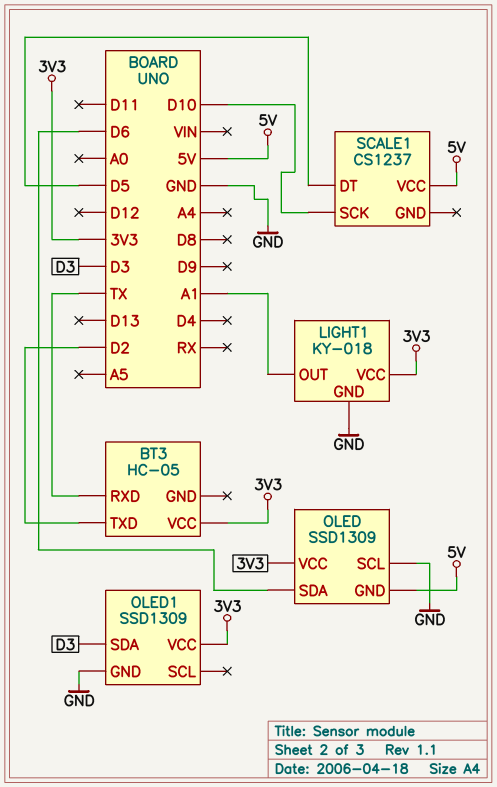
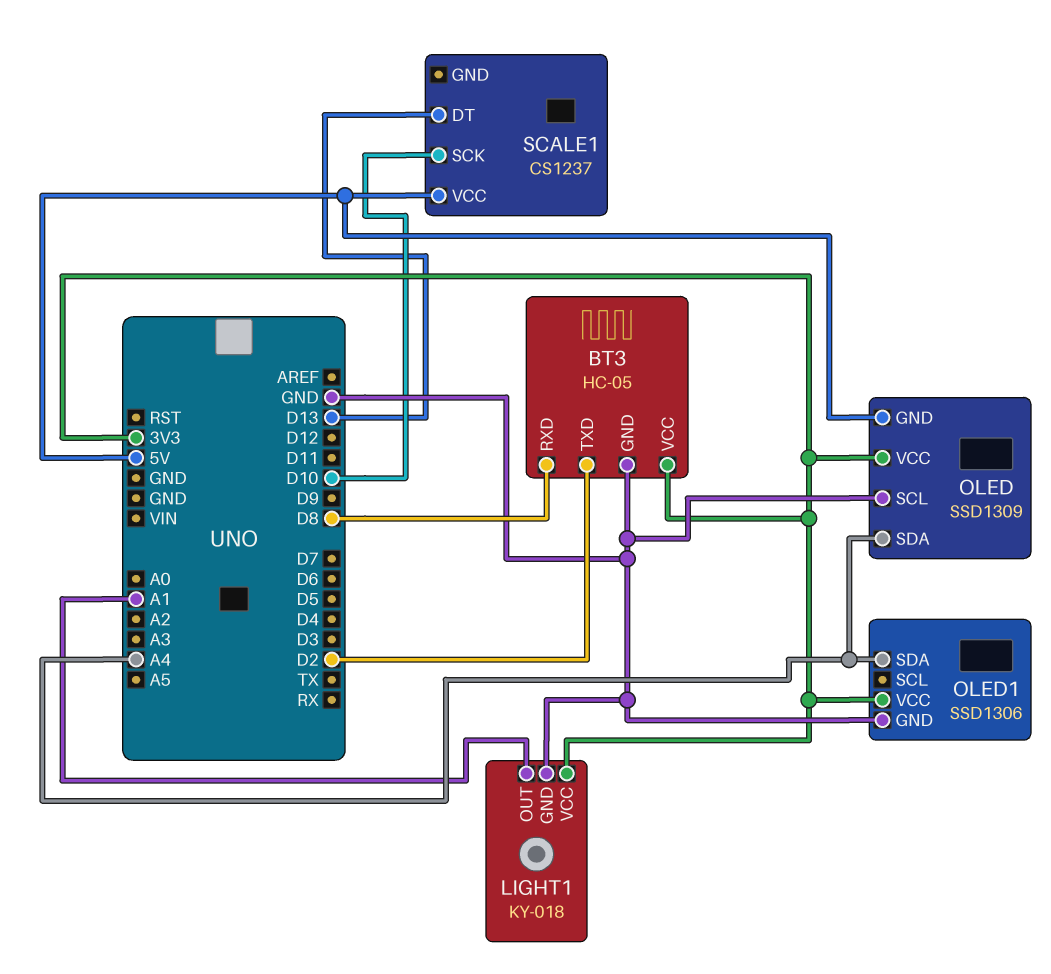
BT3 pin GND: none -> GND
BT3 pin RXD: TX -> D8
OLED pin SDA: D6 -> A4
OLED1: SSD1309 -> SSD1306
OLED1 pin SDA: D3 -> A4
SCALE1 pin DT: D5 -> D13

